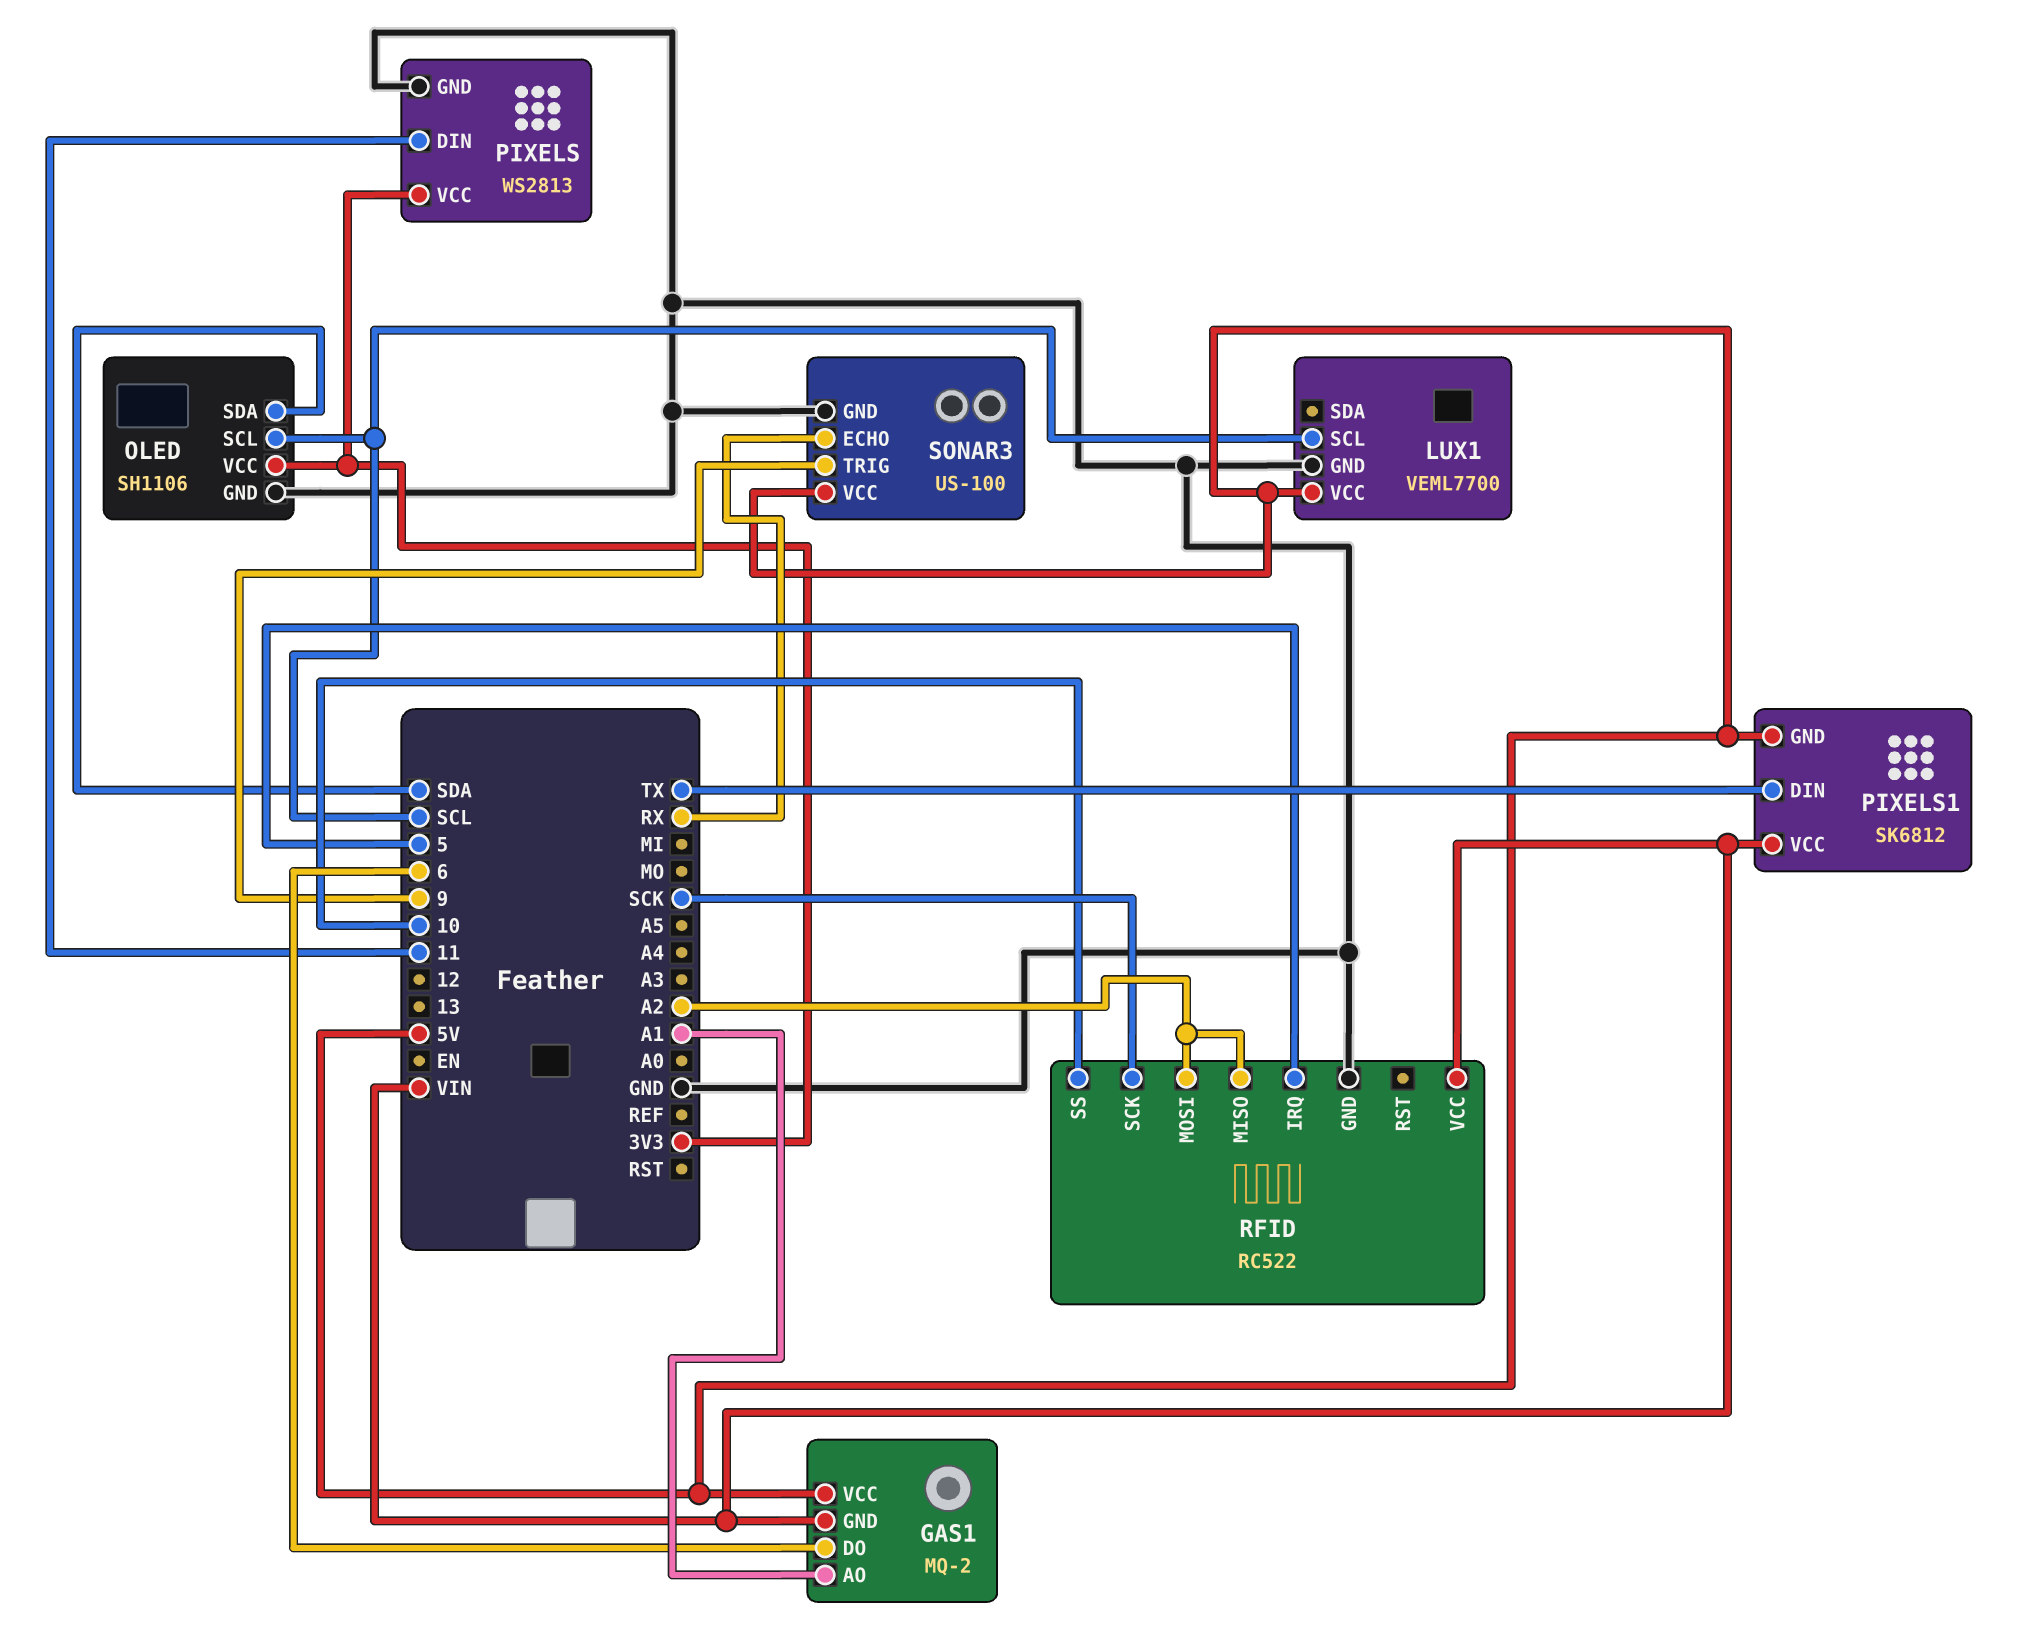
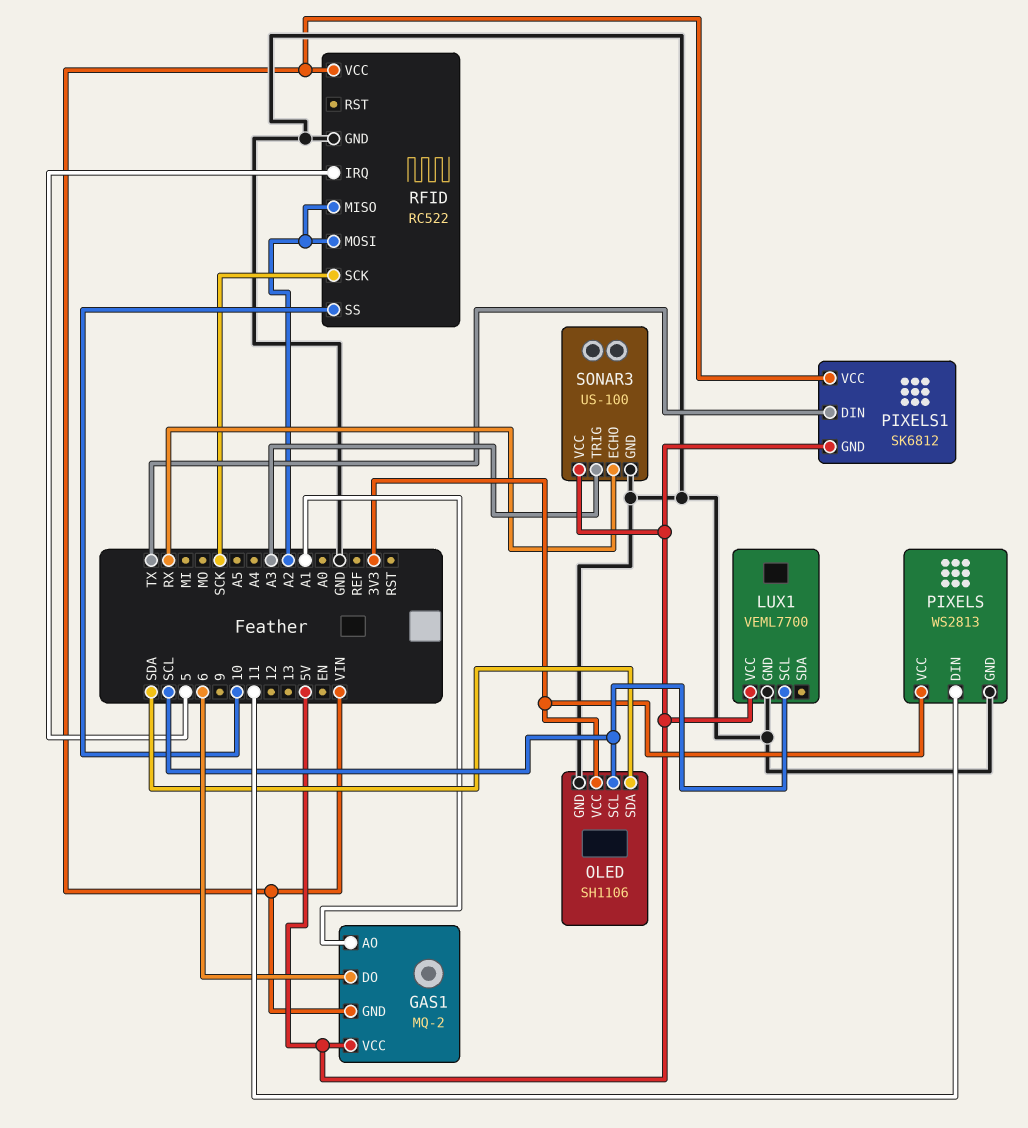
SONAR3 pin TRIG: 9 -> A3

